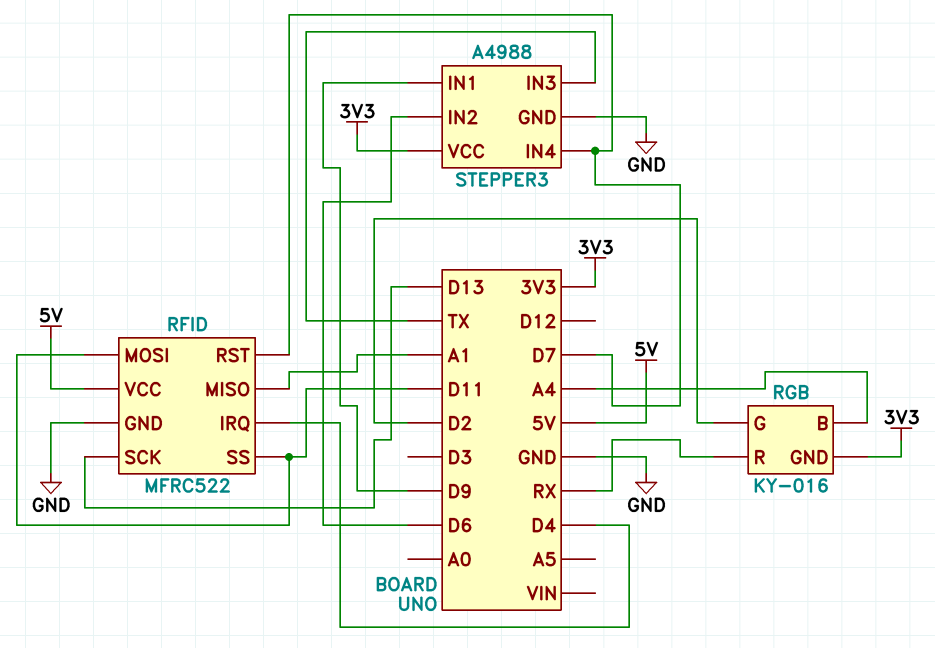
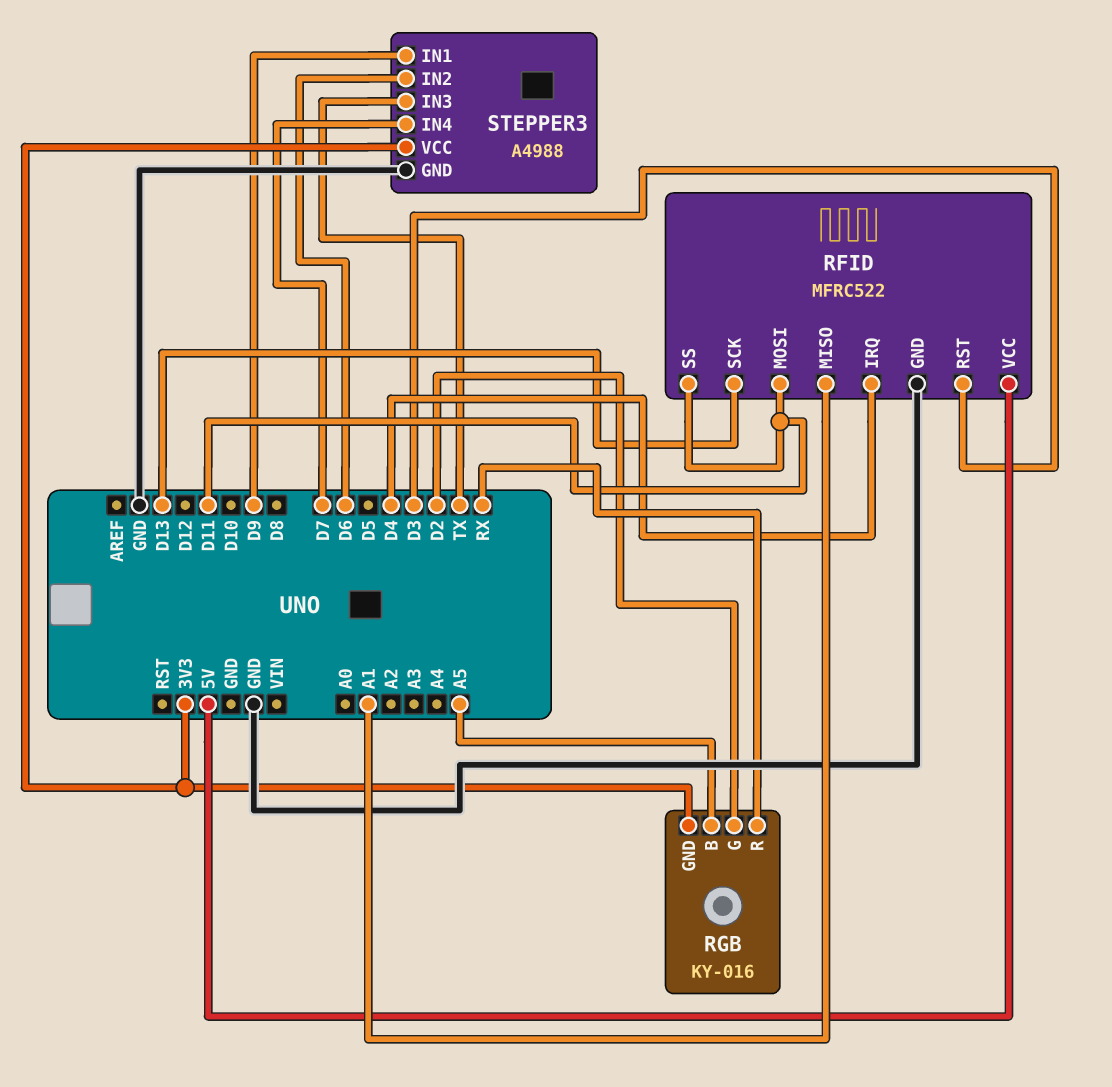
RFID pin RST: D7 -> D3
RGB pin B: A4 -> A5

